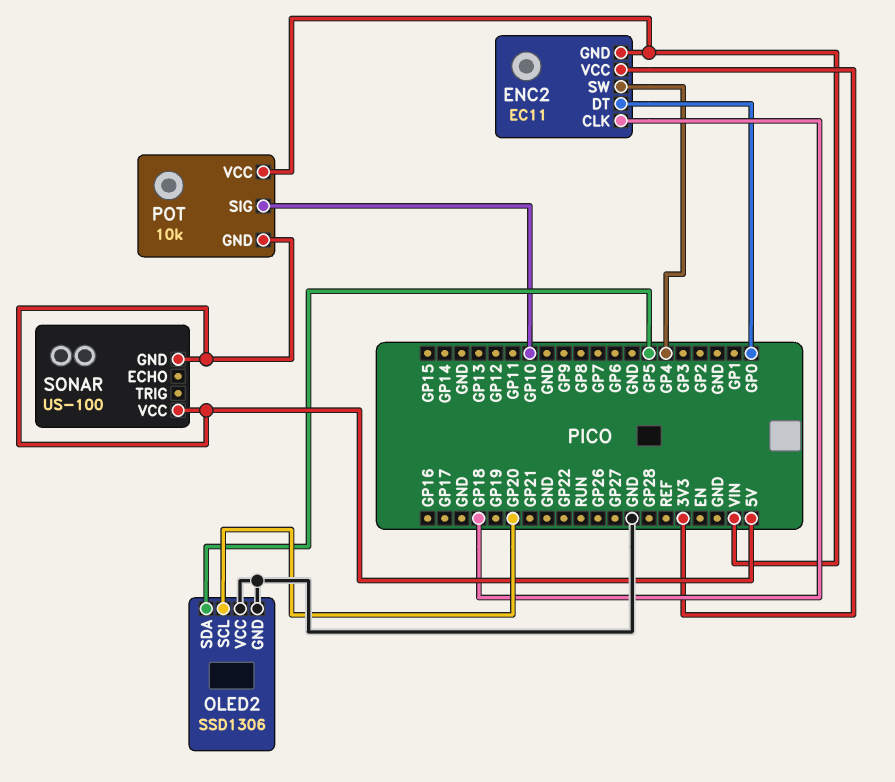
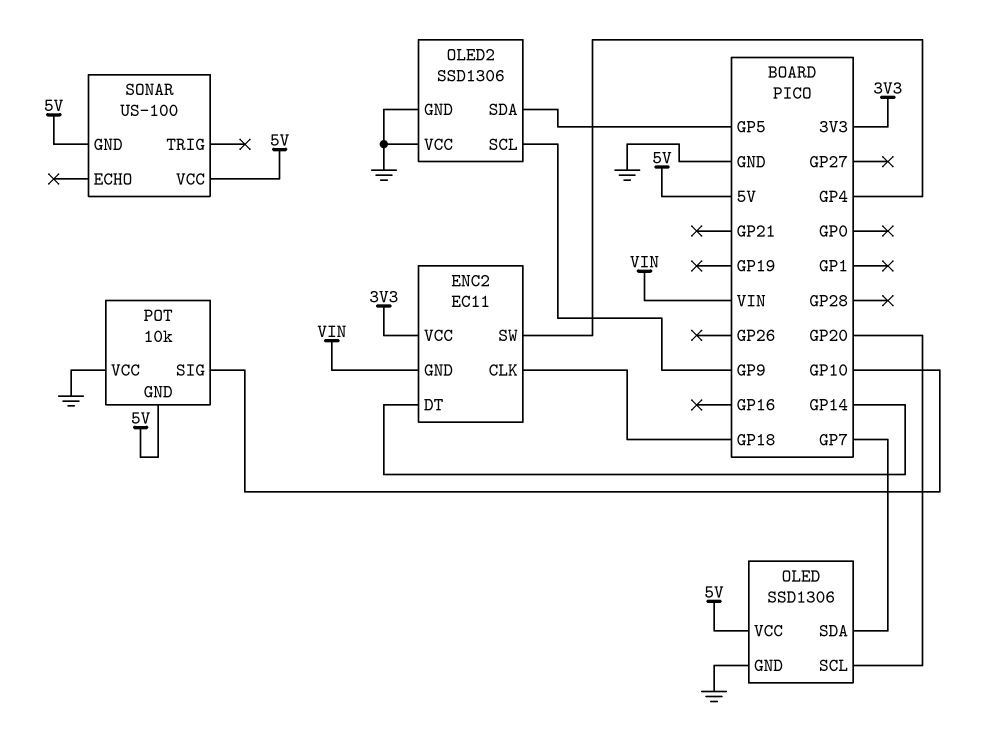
ENC2 pin DT: GP0 -> GP14
OLED: none -> SSD1306
OLED pin GND: none -> GND
OLED pin SCL: none -> GP20
OLED pin SDA: none -> GP7
OLED pin VCC: none -> 5V
OLED2 pin SCL: GP20 -> GP9
POT pin VCC: VIN -> GND

